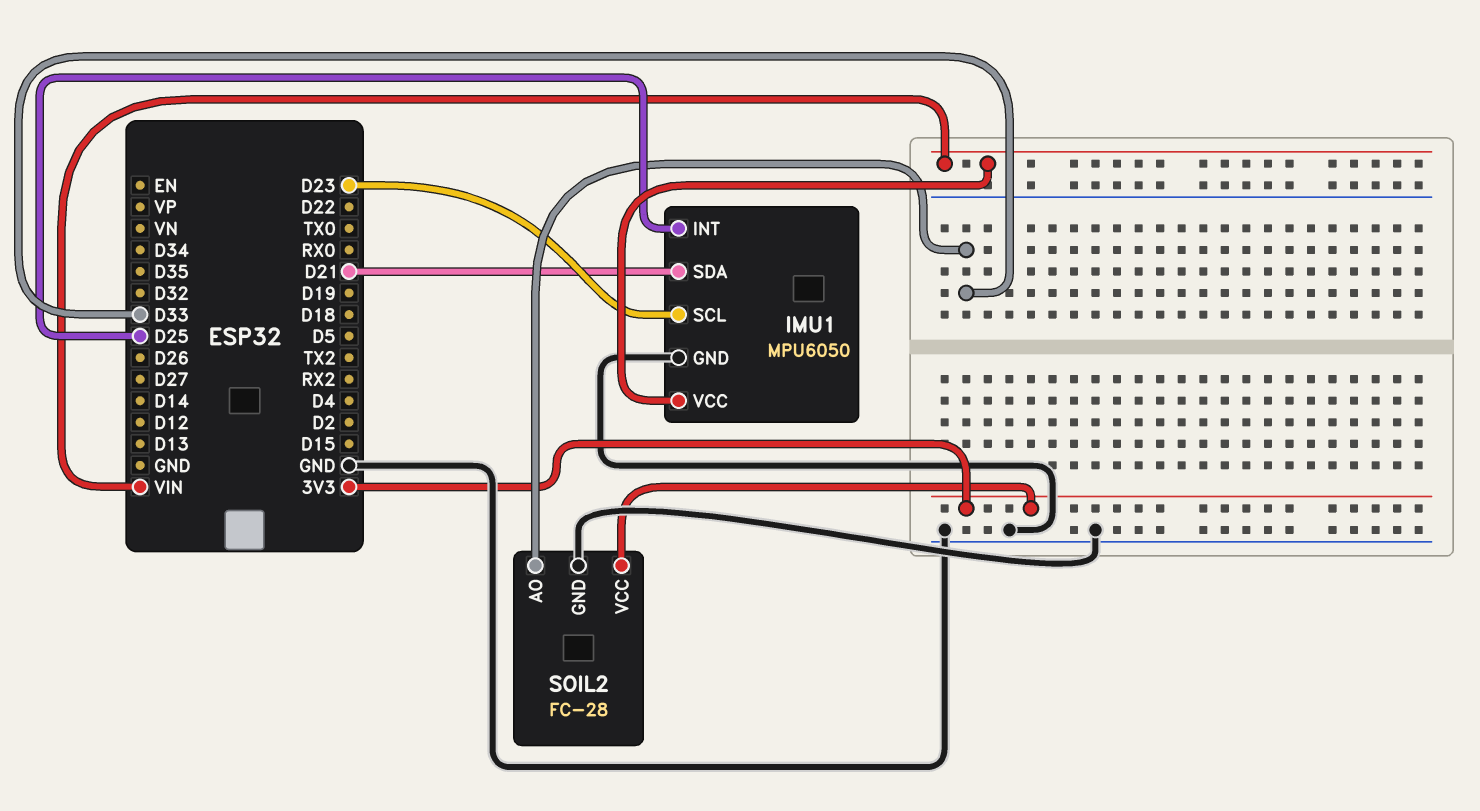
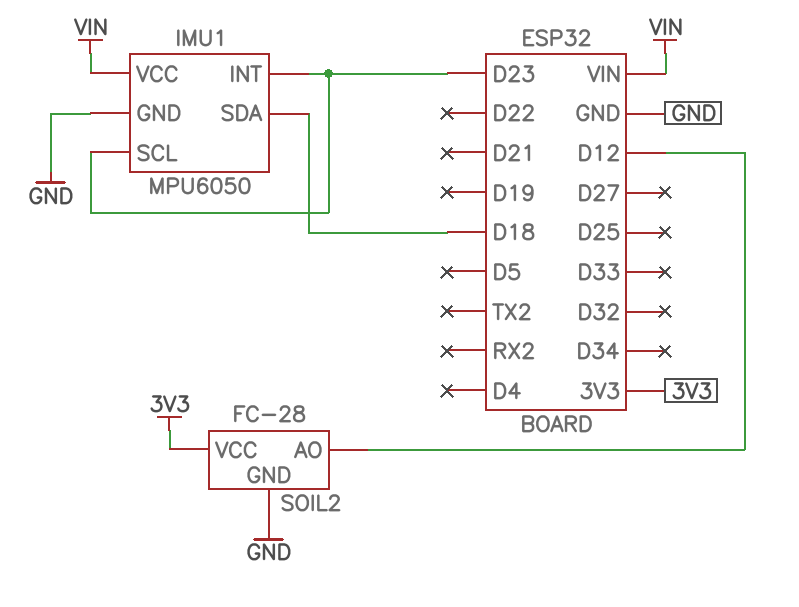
IMU1 pin INT: D25 -> D23
IMU1 pin SDA: D21 -> D18
SOIL2 pin AO: D33 -> D12

